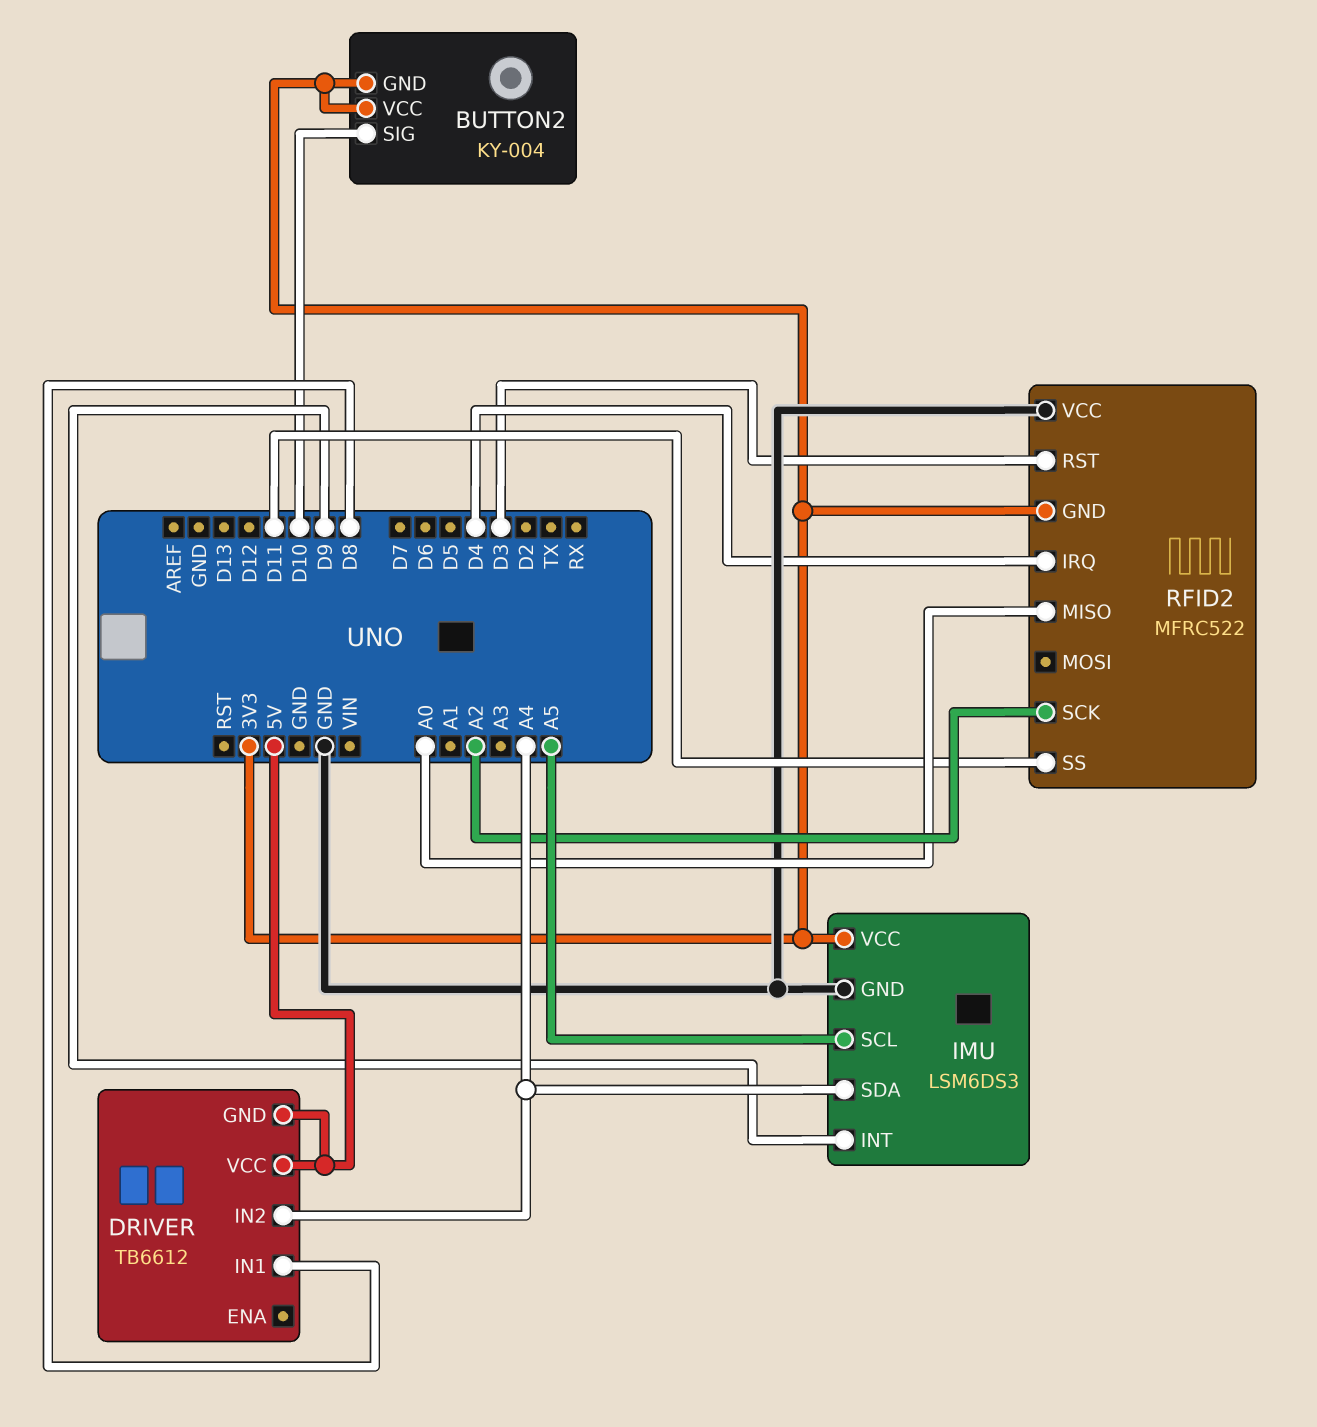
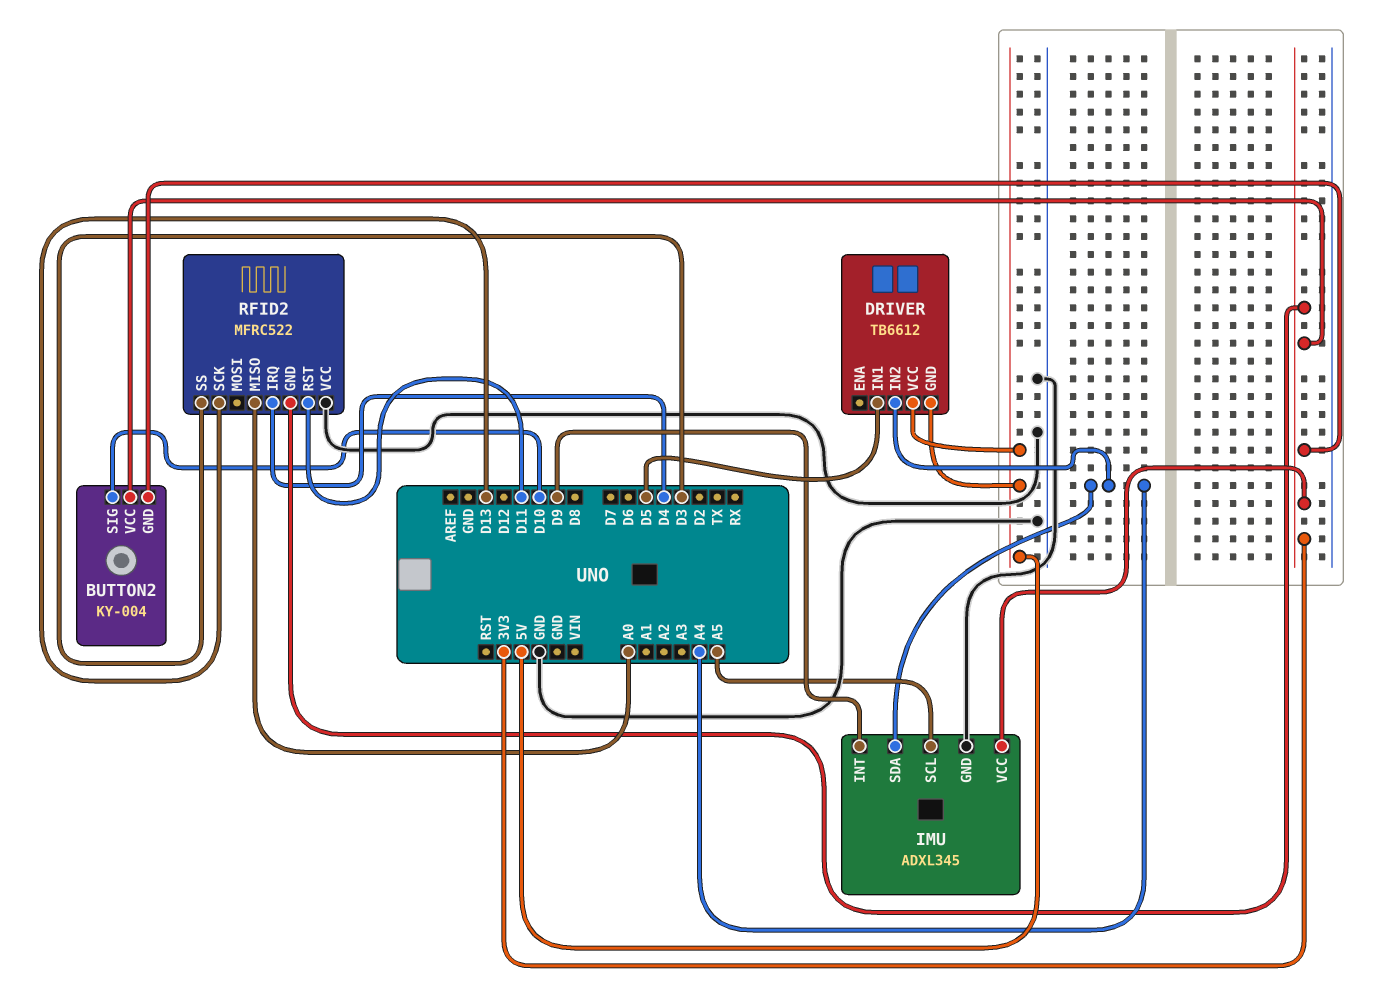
DRIVER pin IN1: D8 -> D5
IMU: LSM6DS3 -> ADXL345
RFID2 pin RST: D3 -> D11
RFID2 pin SCK: A2 -> D13
RFID2 pin SS: D11 -> D3

